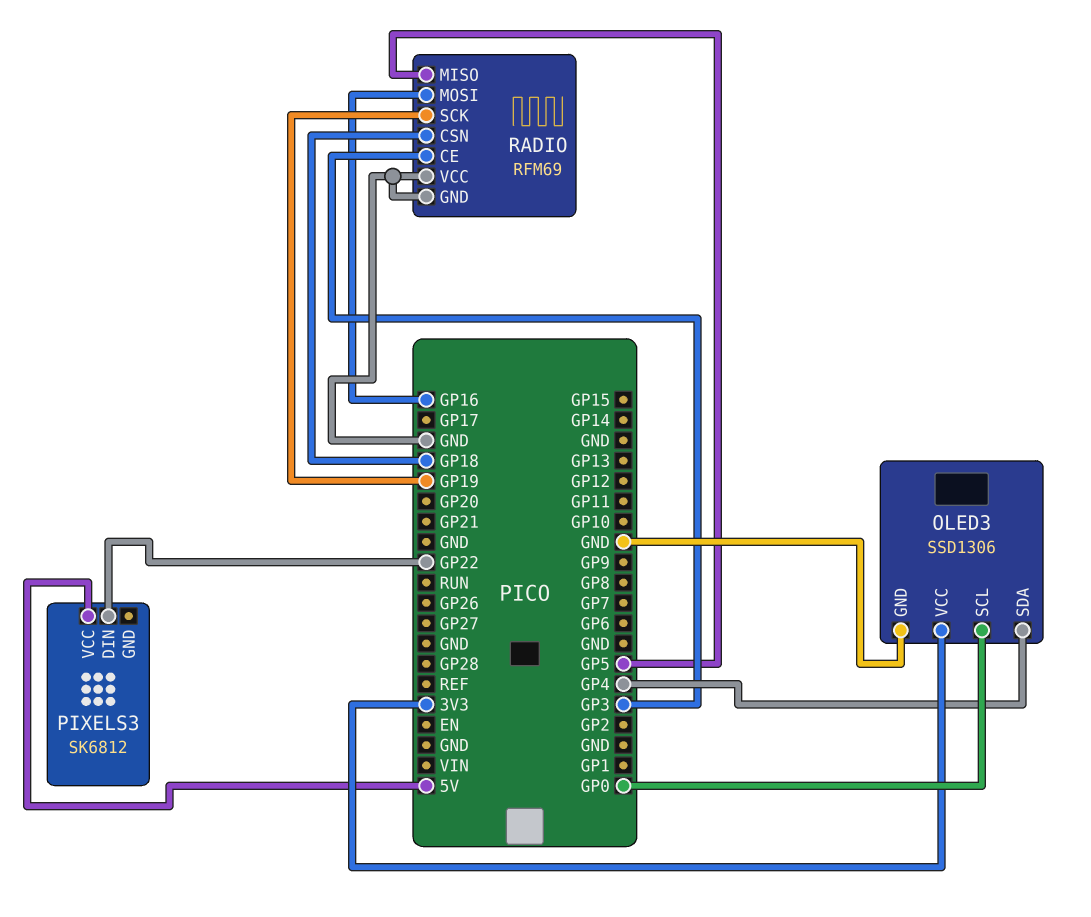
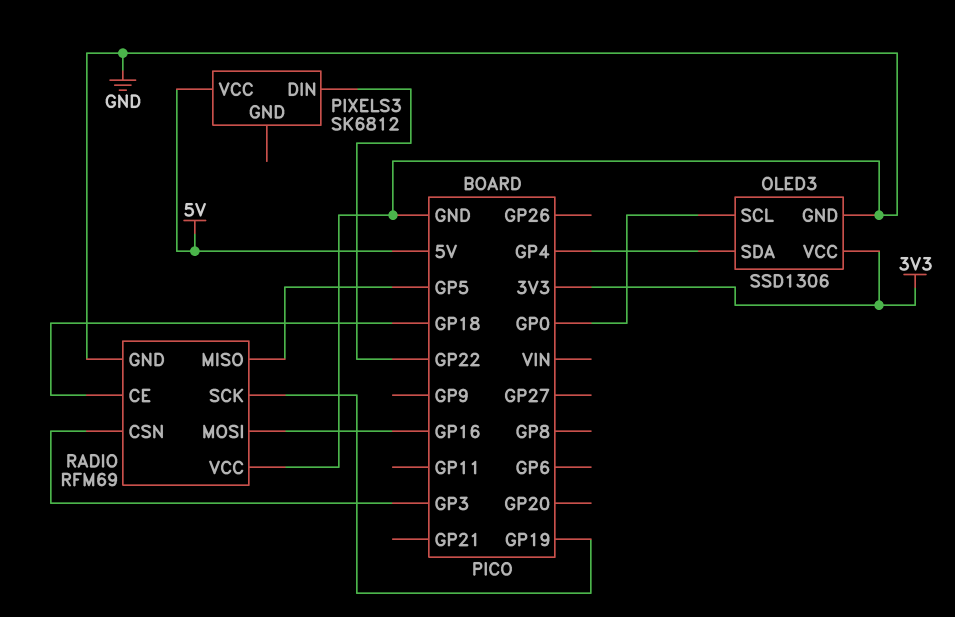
RADIO pin CE: GP3 -> GP18
RADIO pin CSN: GP18 -> GP3

